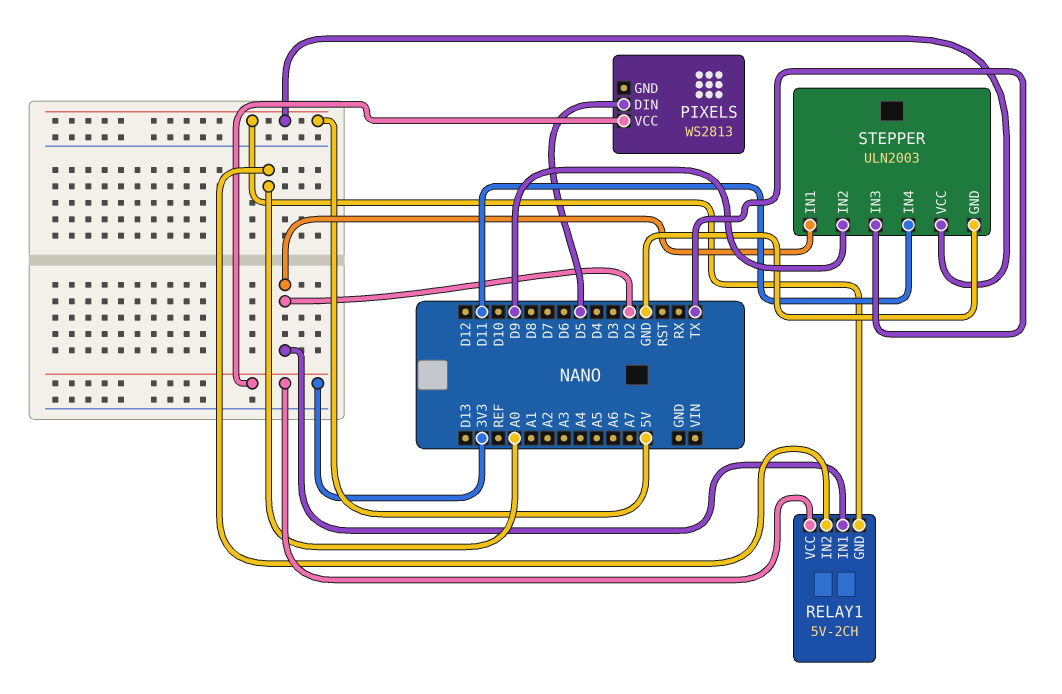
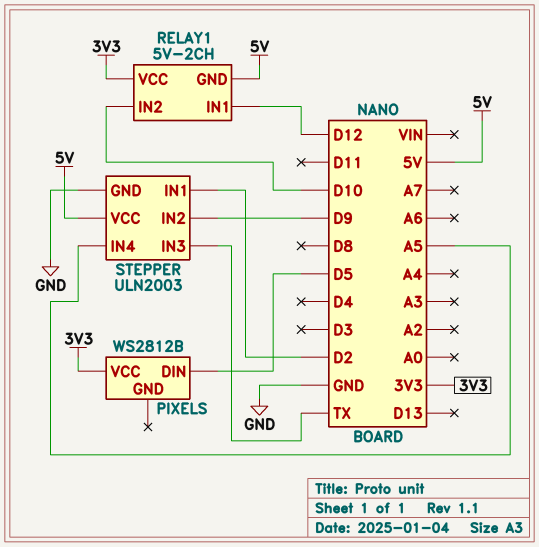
PIXELS: WS2813 -> WS2812B
RELAY1 pin IN1: D2 -> D12
RELAY1 pin IN2: A0 -> D10
STEPPER pin IN4: D11 -> A5

